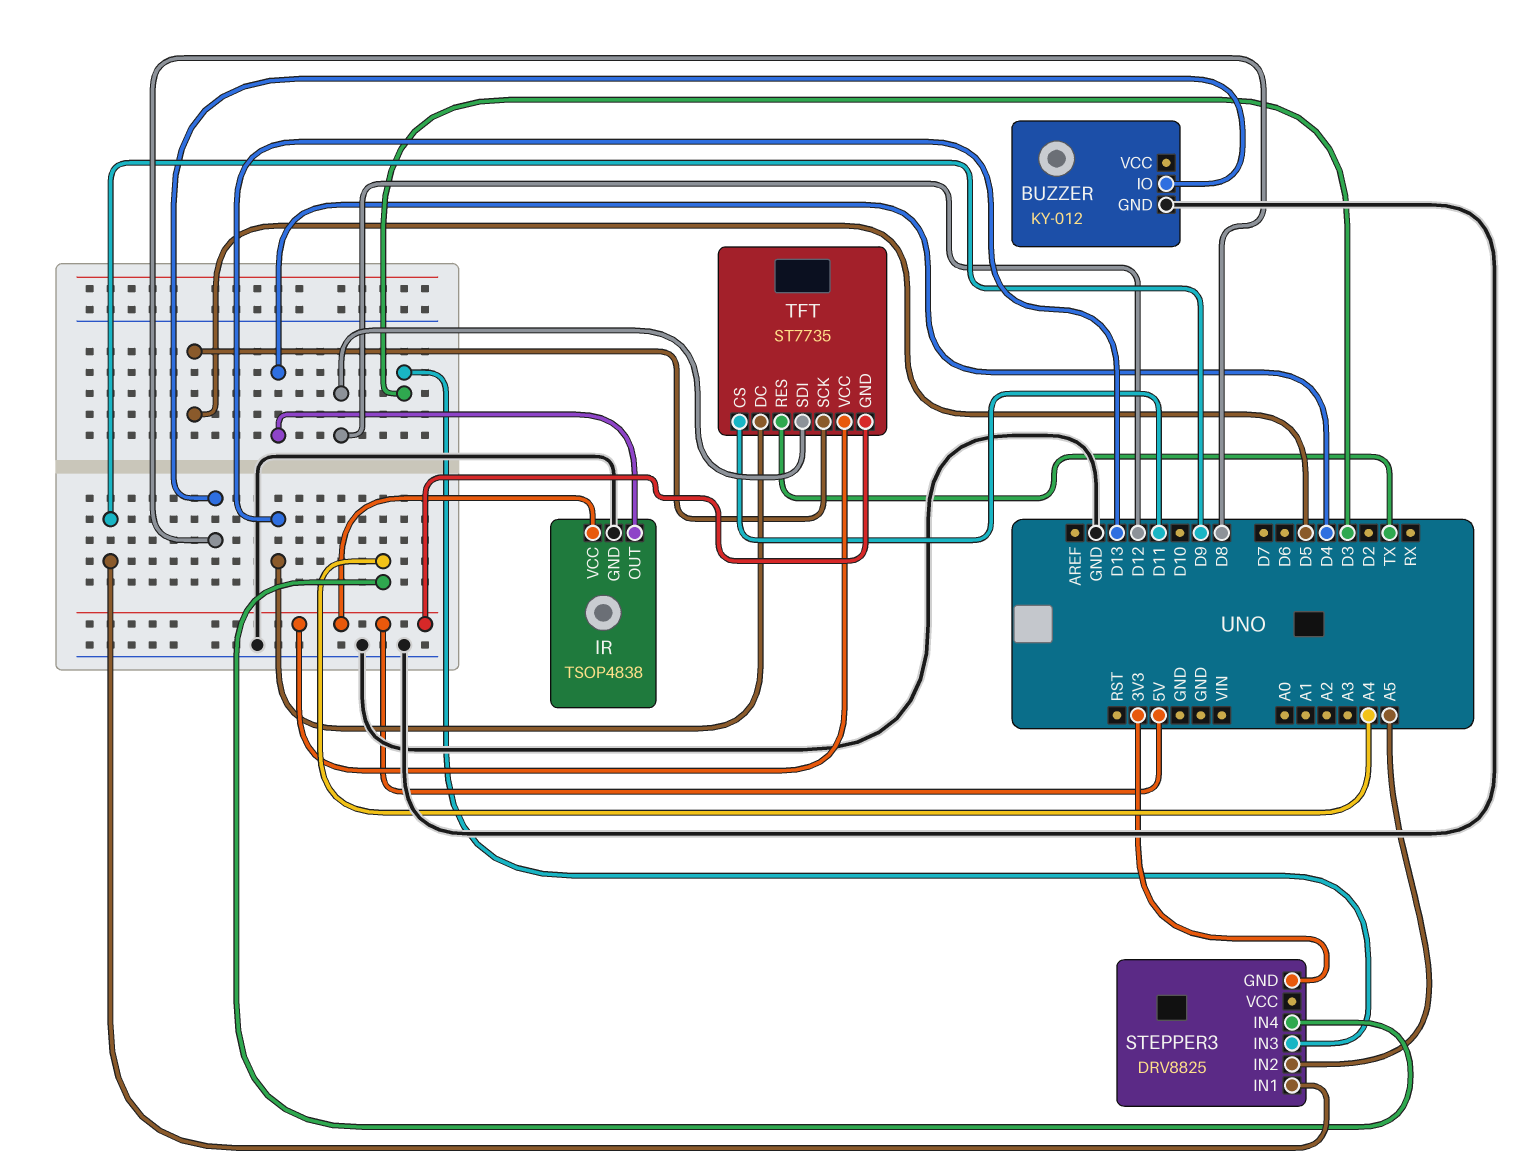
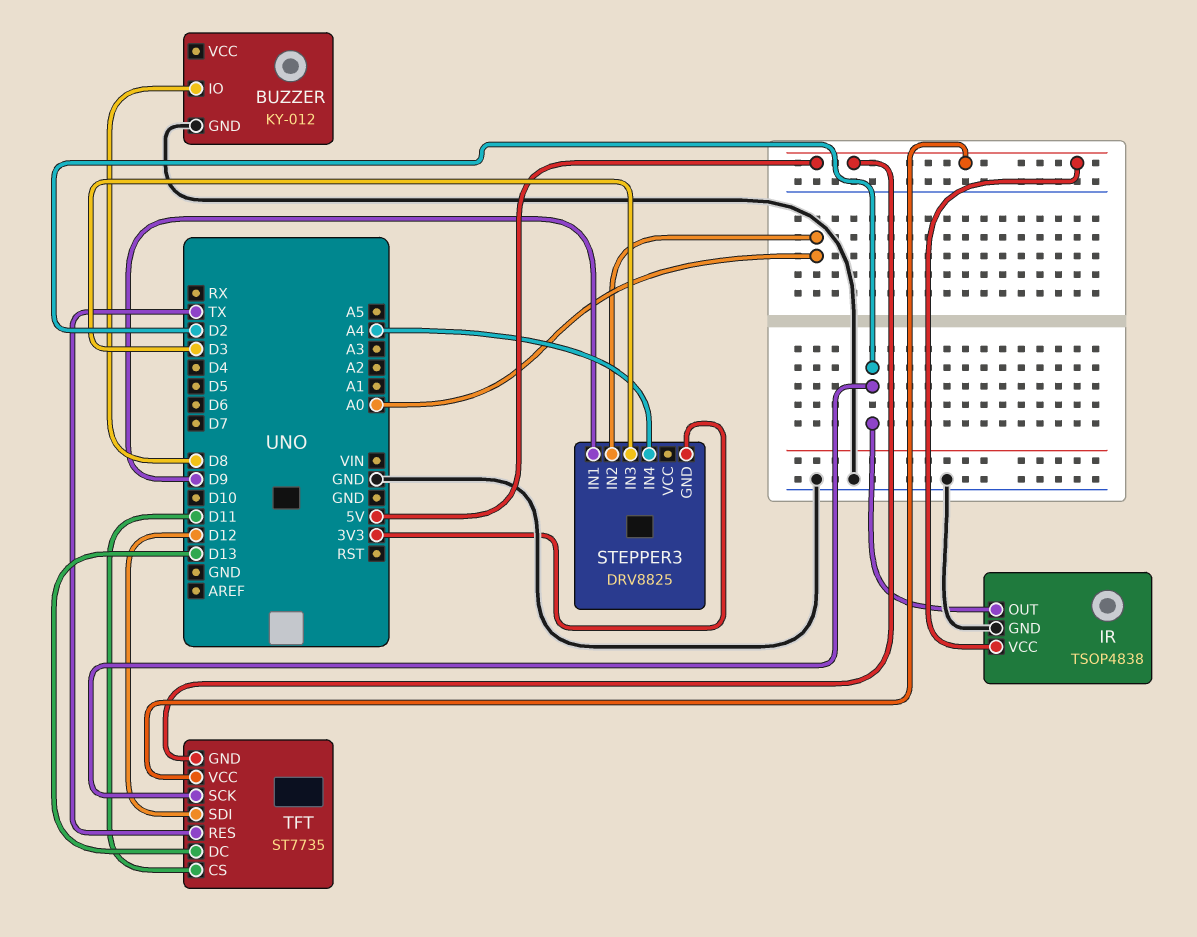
IR pin OUT: D4 -> D2
STEPPER3 pin IN2: A5 -> A0
TFT pin SCK: D5 -> D2

